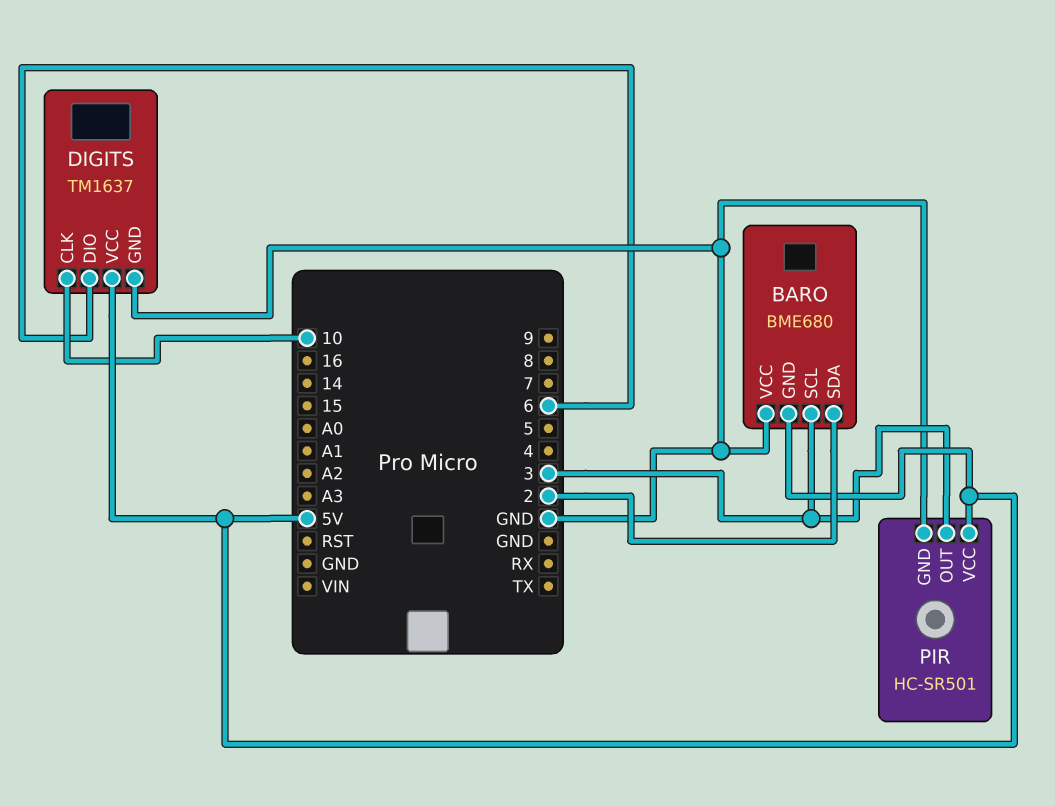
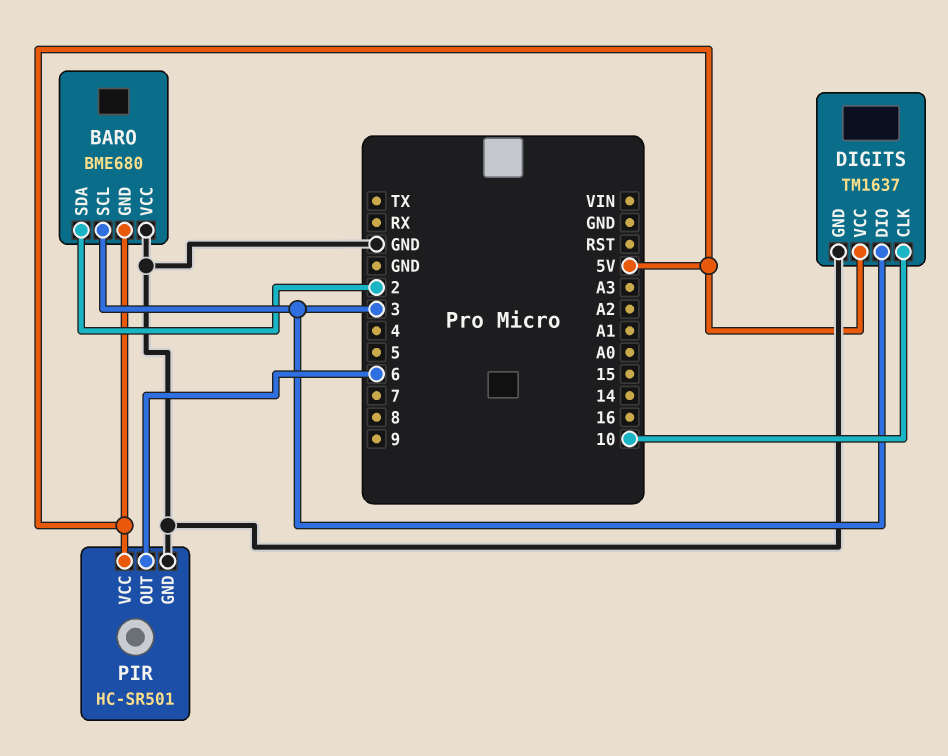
DIGITS pin DIO: 6 -> 3
PIR pin OUT: 3 -> 6

